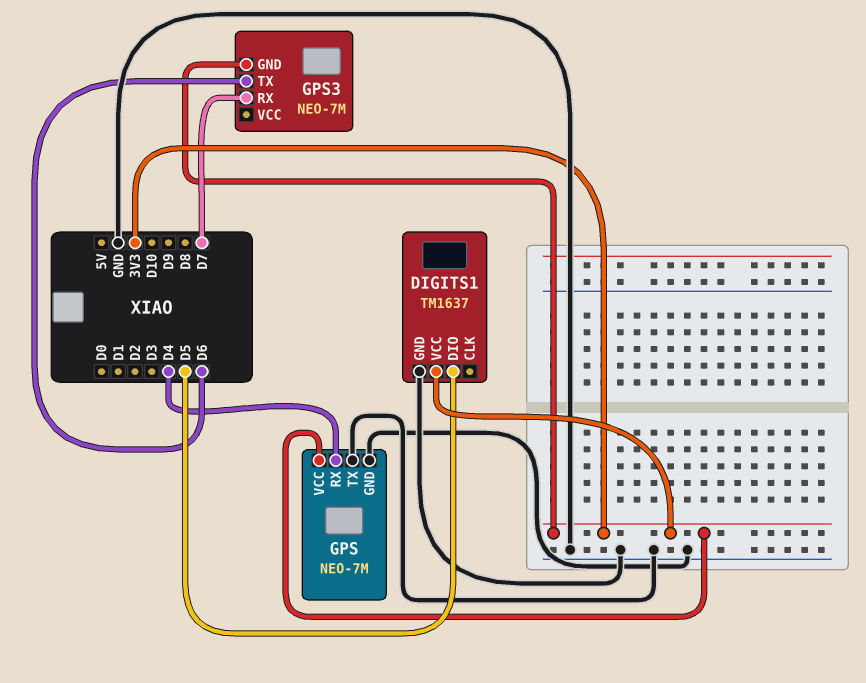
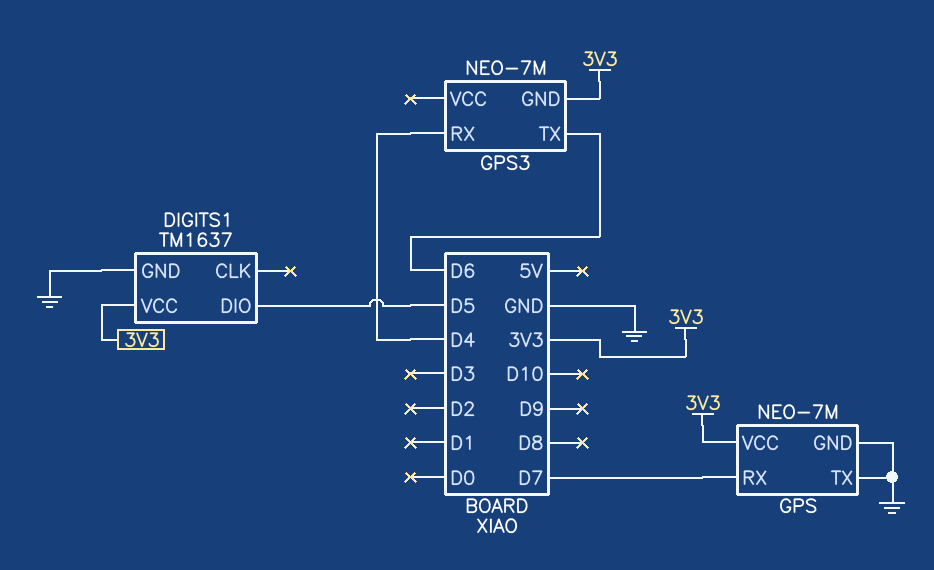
GPS pin RX: D4 -> D7
GPS3 pin RX: D7 -> D4

